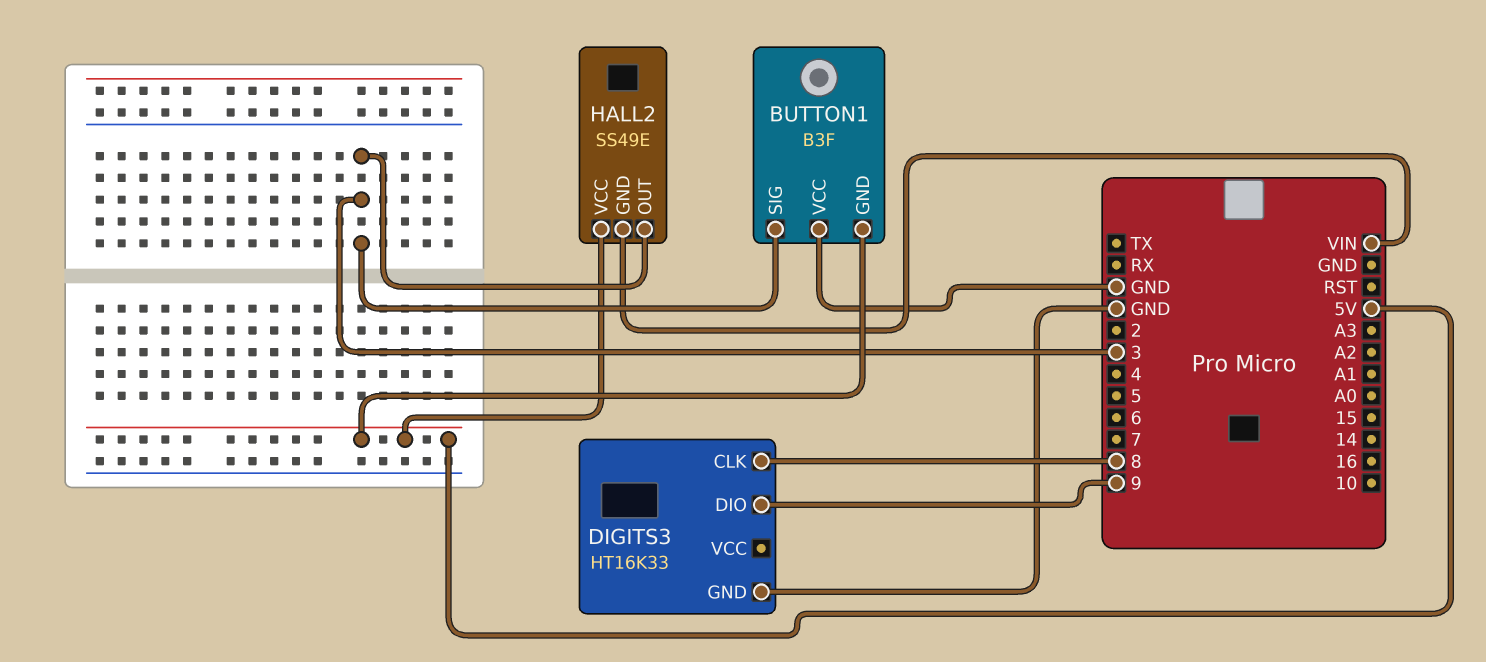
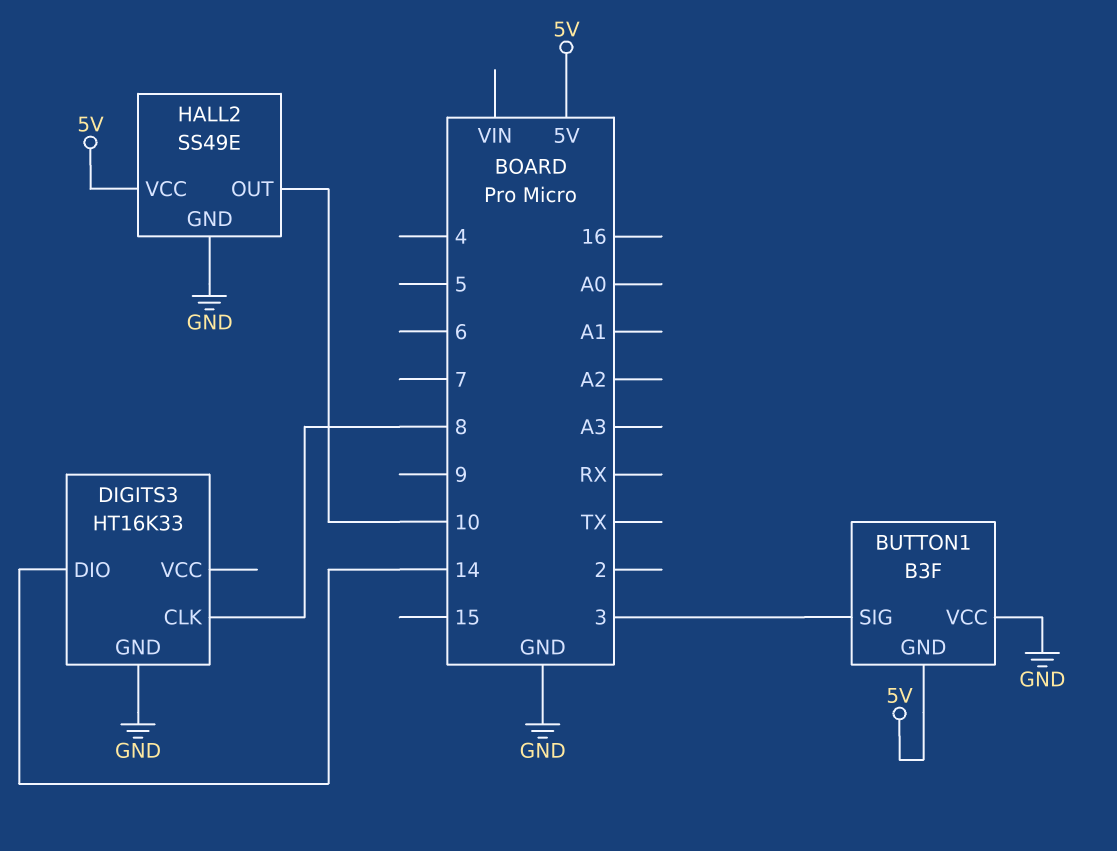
DIGITS3 pin DIO: 9 -> 14
HALL2 pin GND: VIN -> GND
HALL2 pin OUT: 3 -> 10

